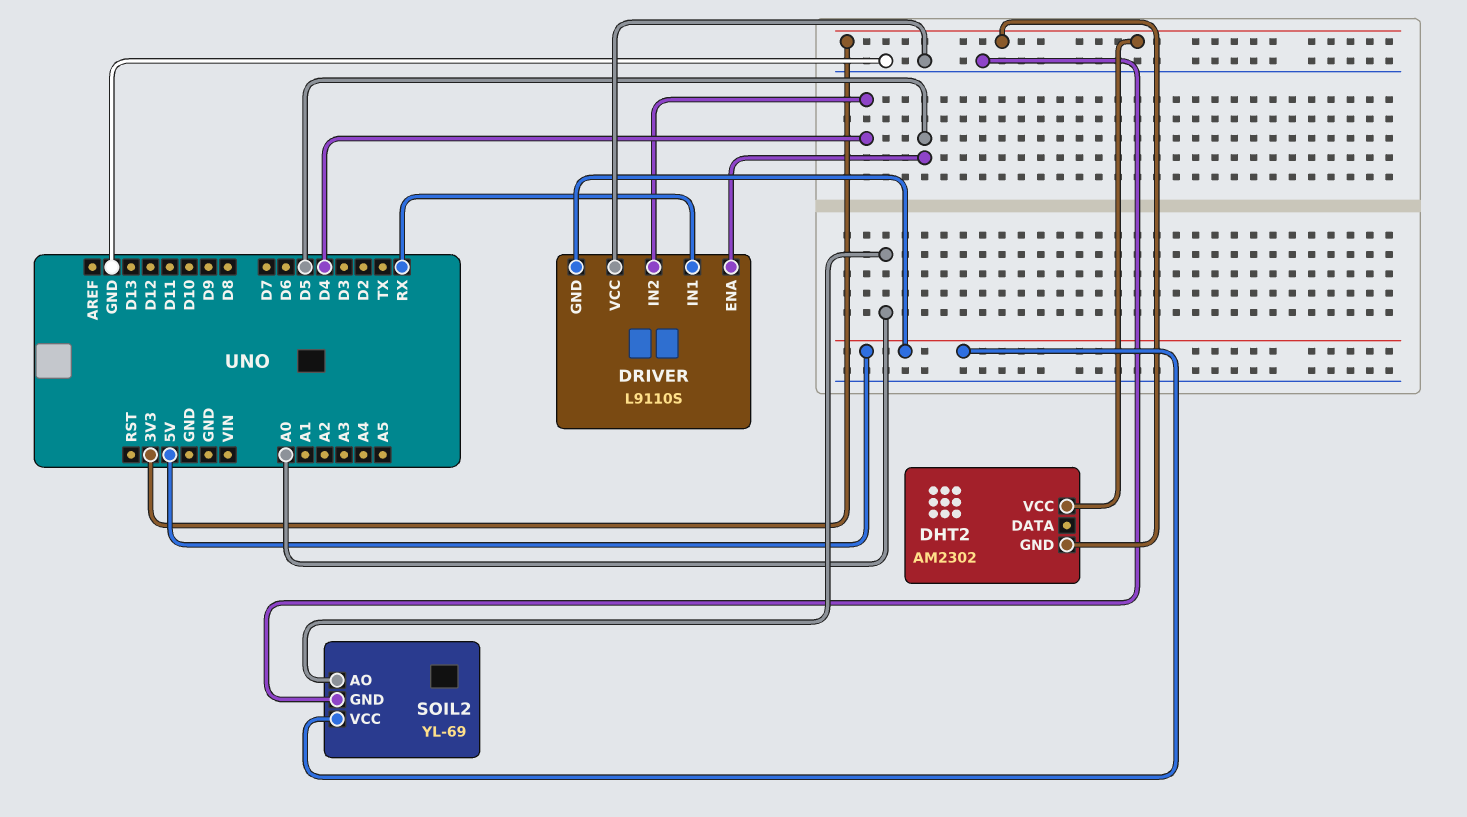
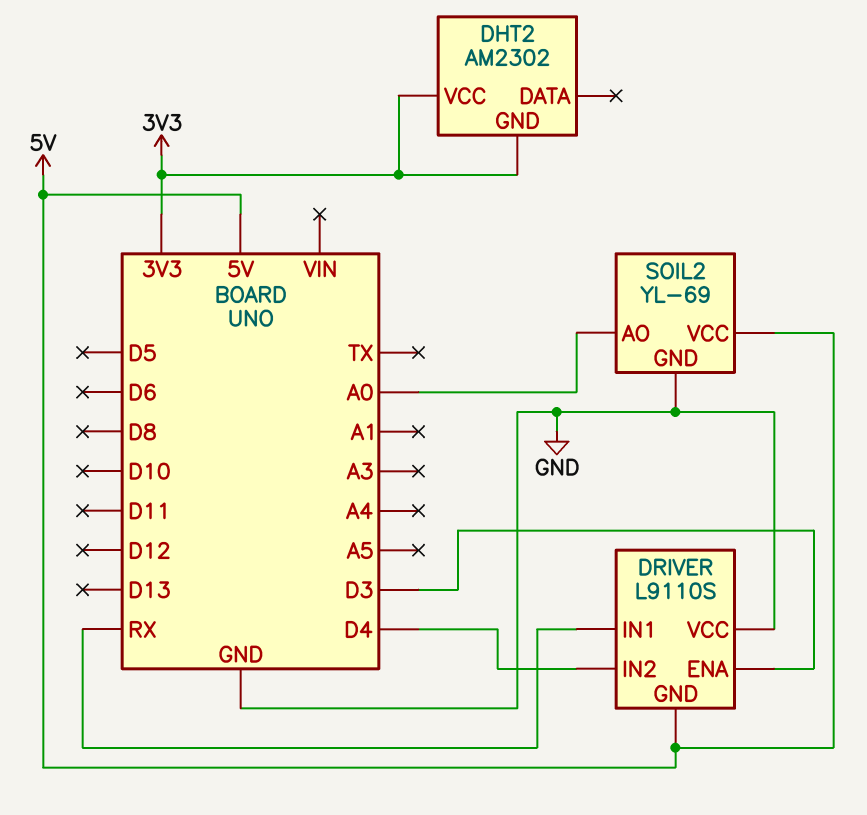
DRIVER pin ENA: D5 -> D3

